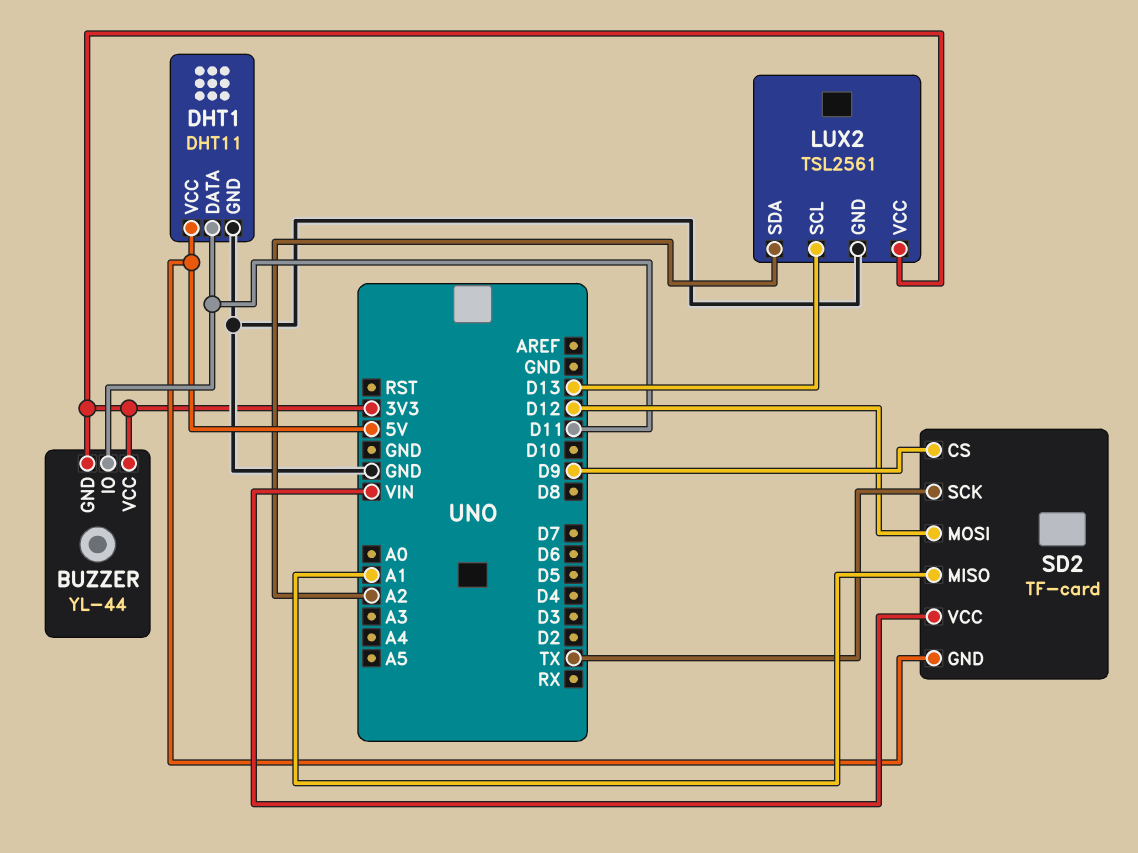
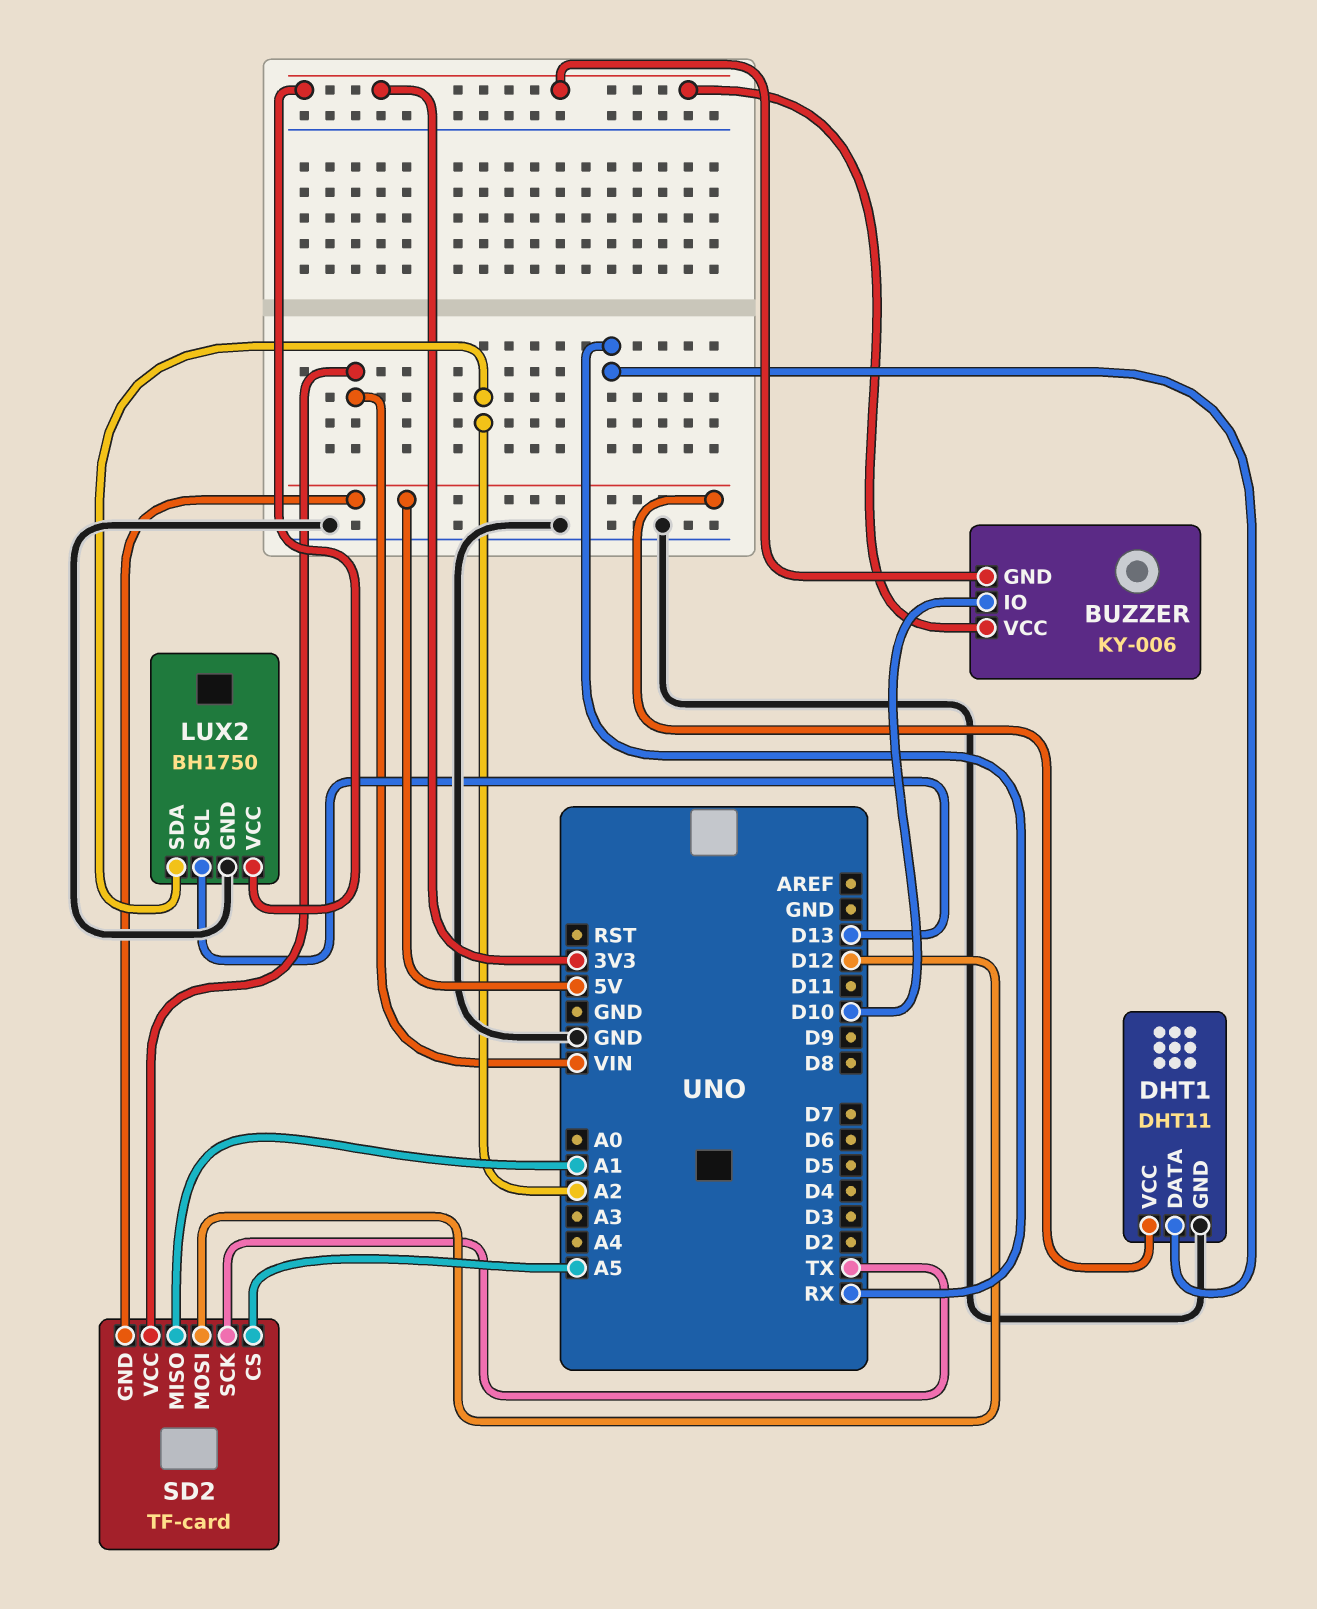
BUZZER: YL-44 -> KY-006
BUZZER pin IO: D11 -> D10
DHT1 pin DATA: D11 -> RX
LUX2: TSL2561 -> BH1750
SD2 pin CS: D9 -> A5

